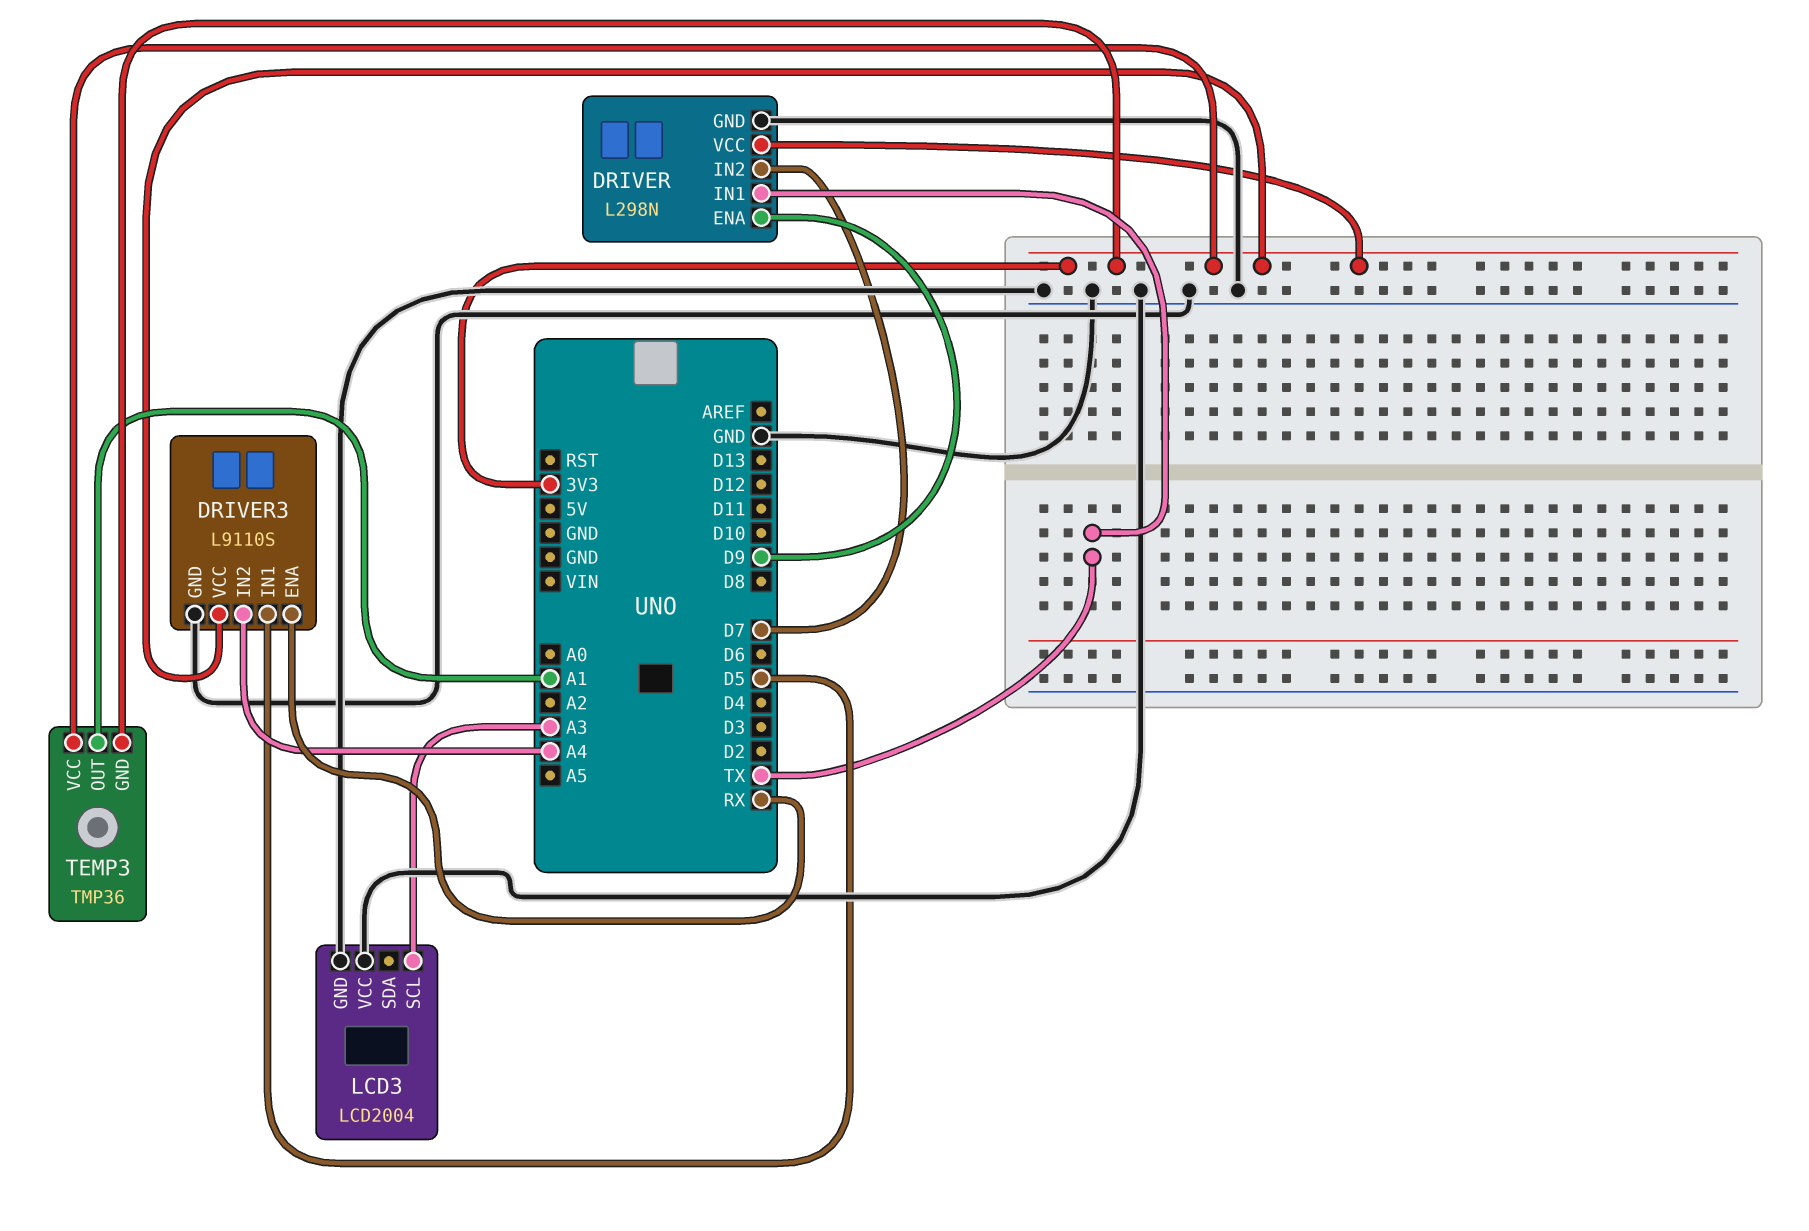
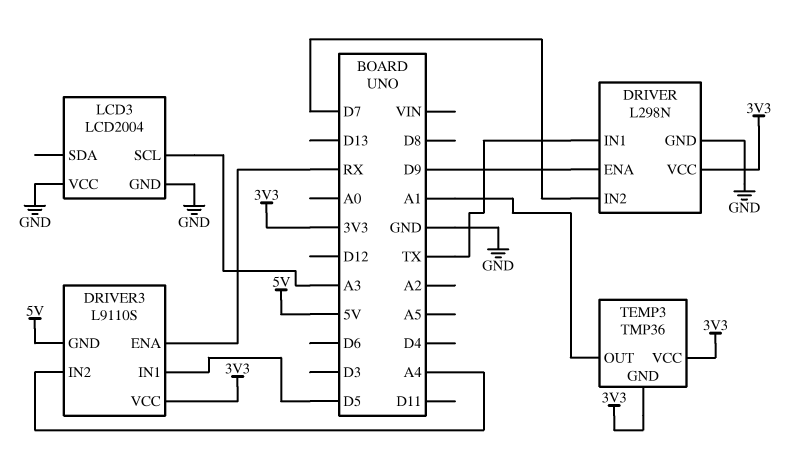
DRIVER3 pin GND: GND -> 5V

